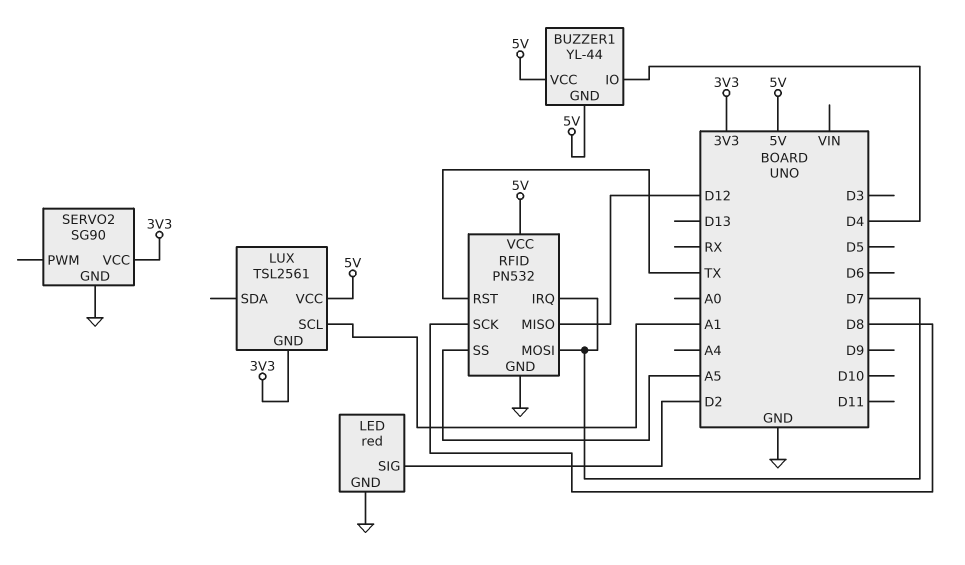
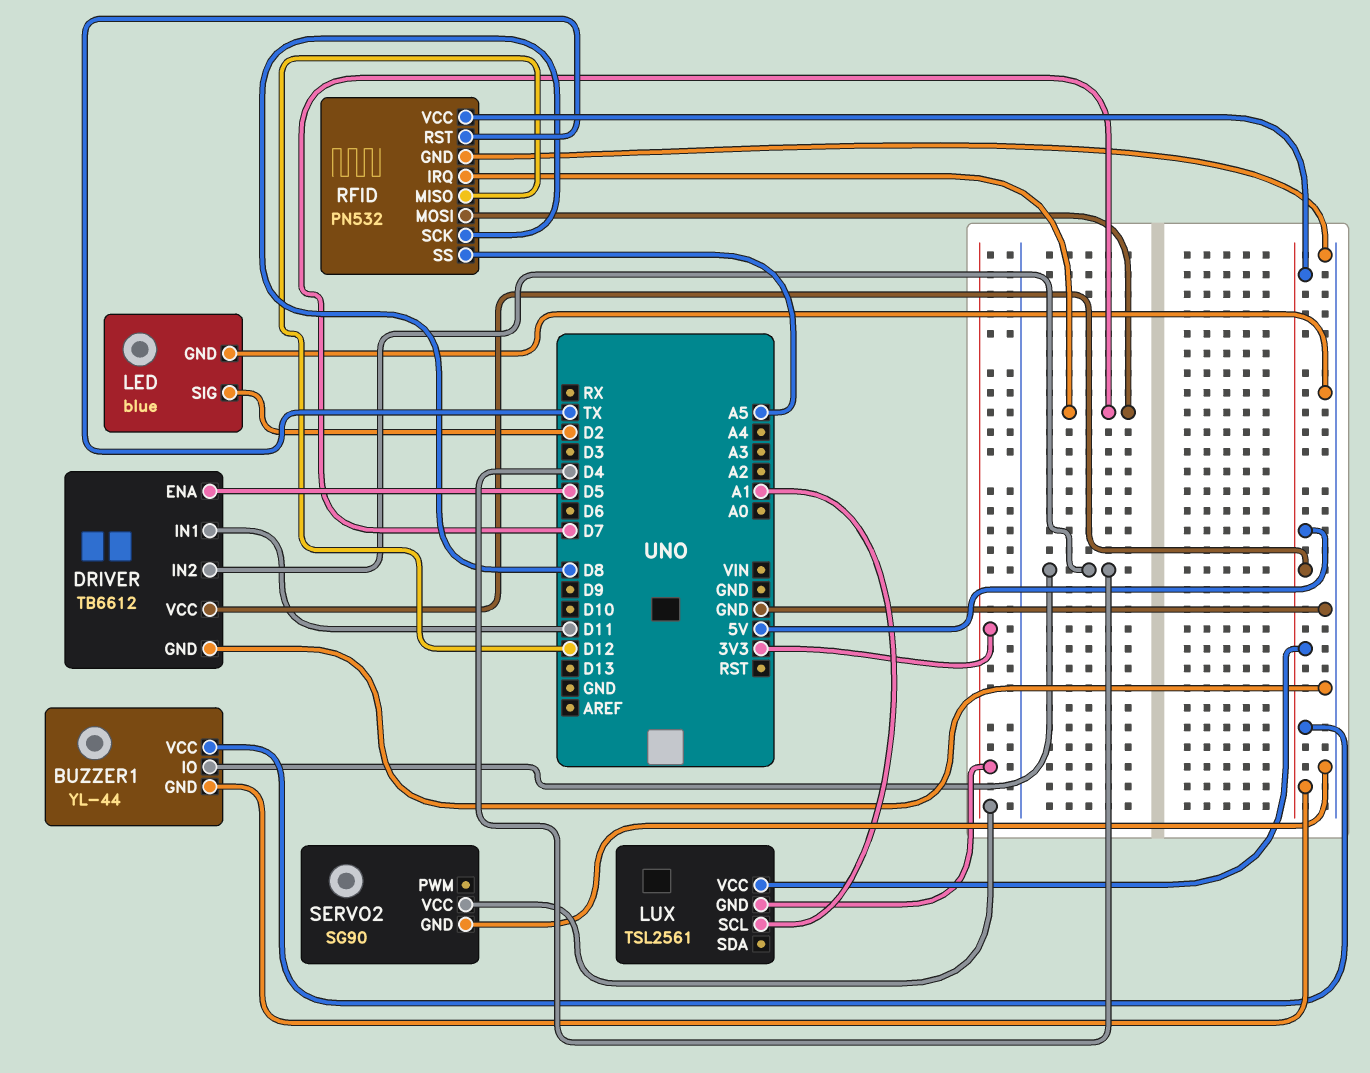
DRIVER: none -> TB6612
DRIVER pin ENA: none -> D5
DRIVER pin GND: none -> GND
DRIVER pin IN1: none -> D11
DRIVER pin IN2: none -> D4
DRIVER pin VCC: none -> 5V
LED: red -> blue

